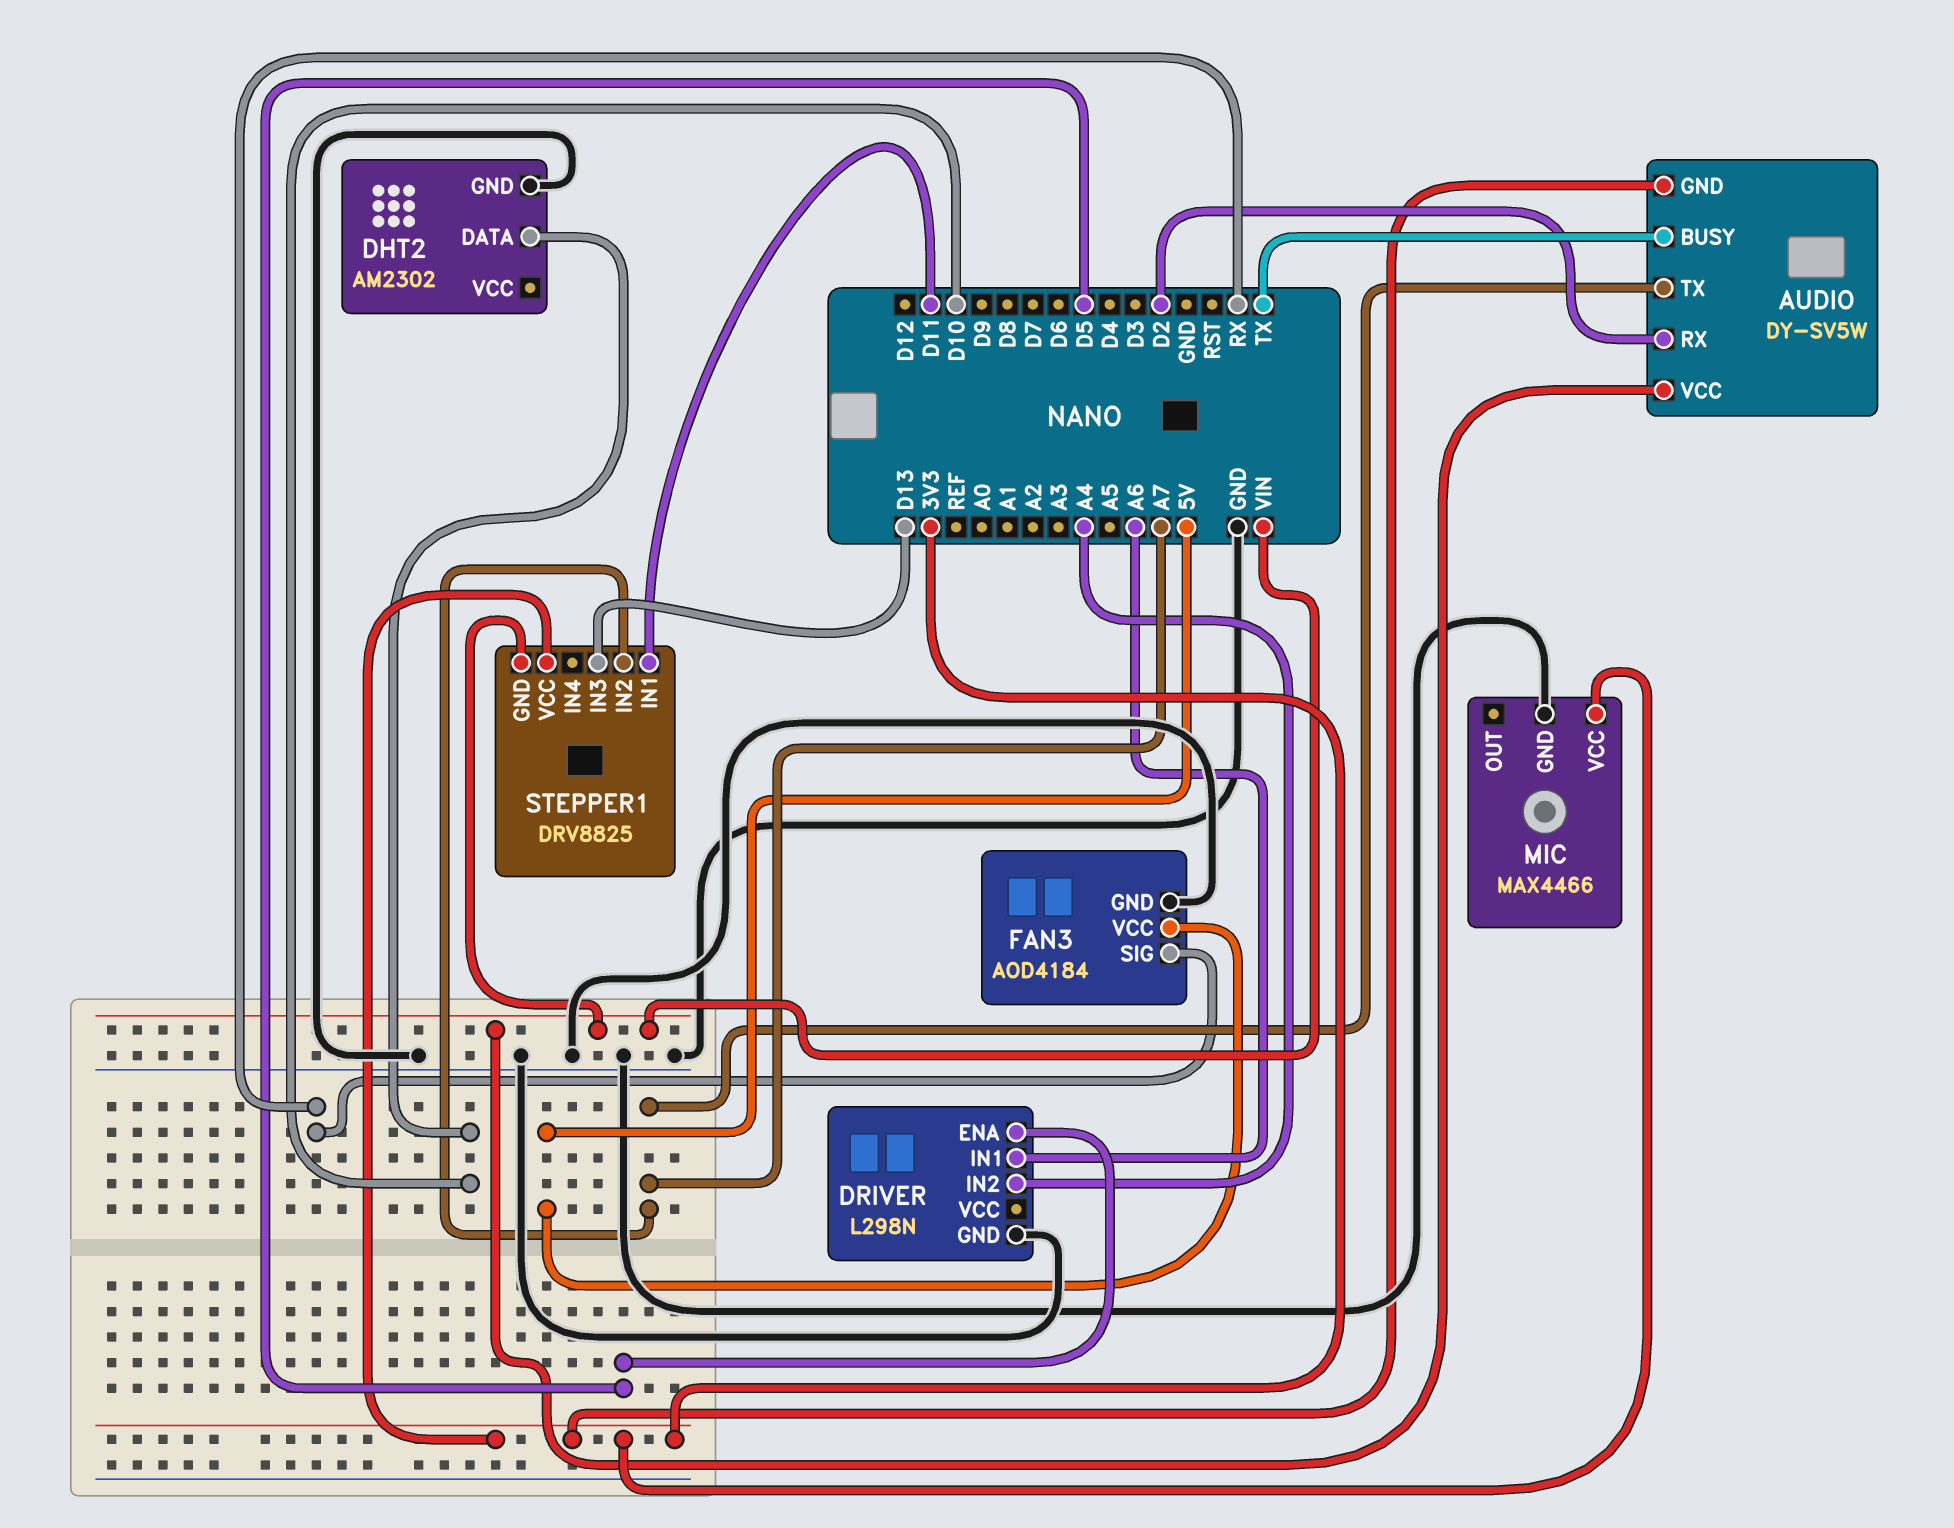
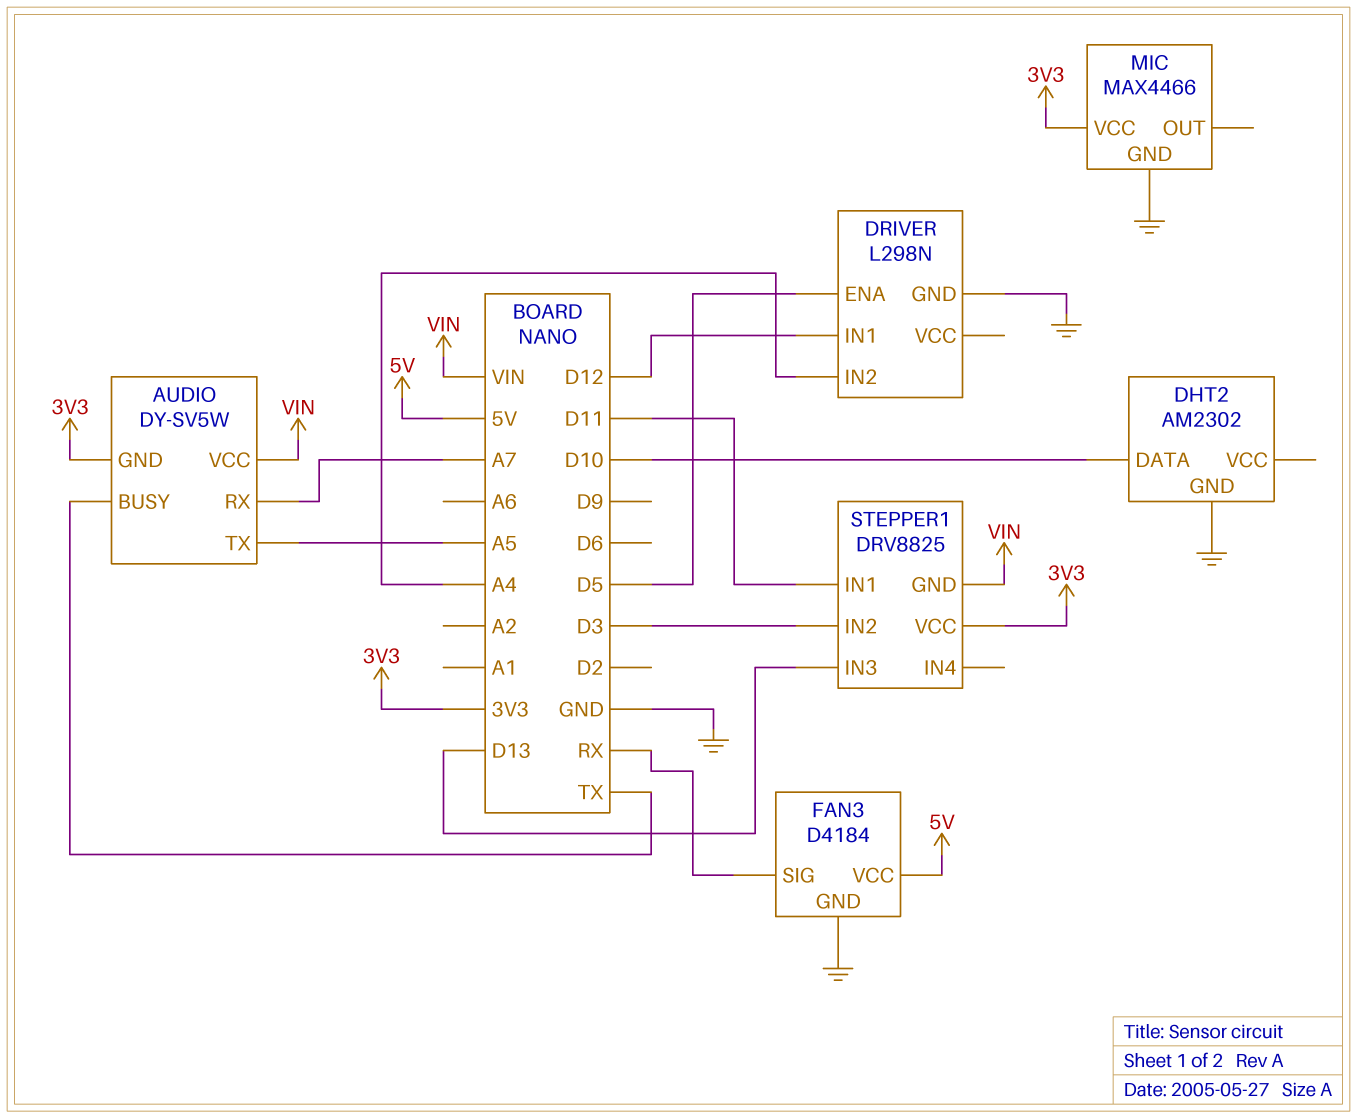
AUDIO pin RX: D2 -> A7
AUDIO pin TX: A7 -> A5
DRIVER pin IN1: A6 -> D12
FAN3: AOD4184 -> D4184
STEPPER1 pin IN2: A7 -> D3

